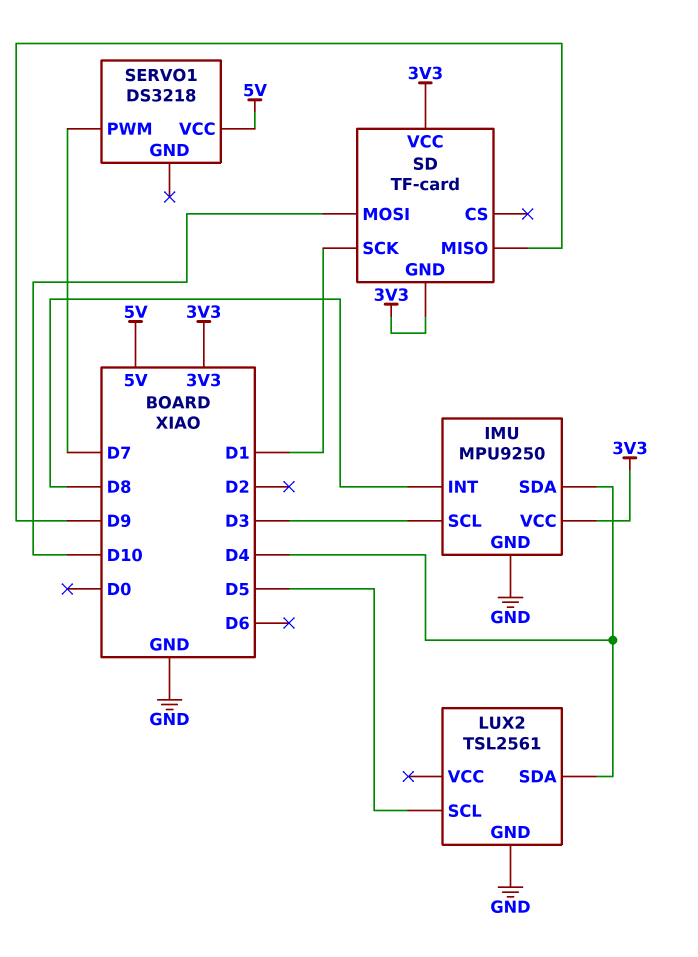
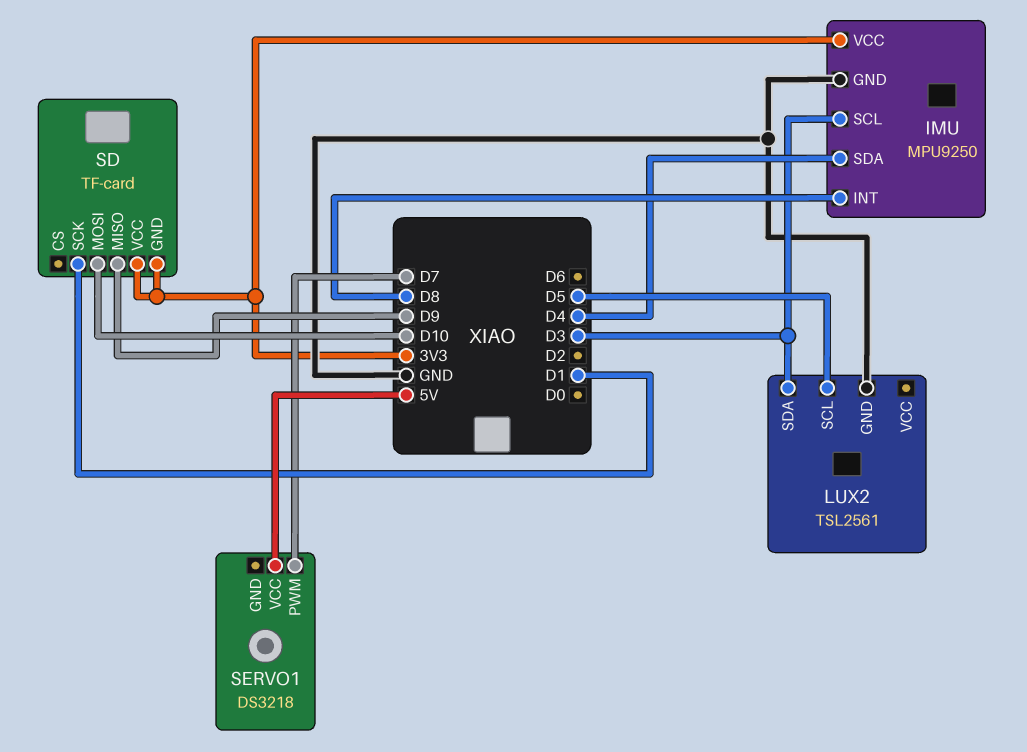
LUX2 pin SDA: D4 -> D3

